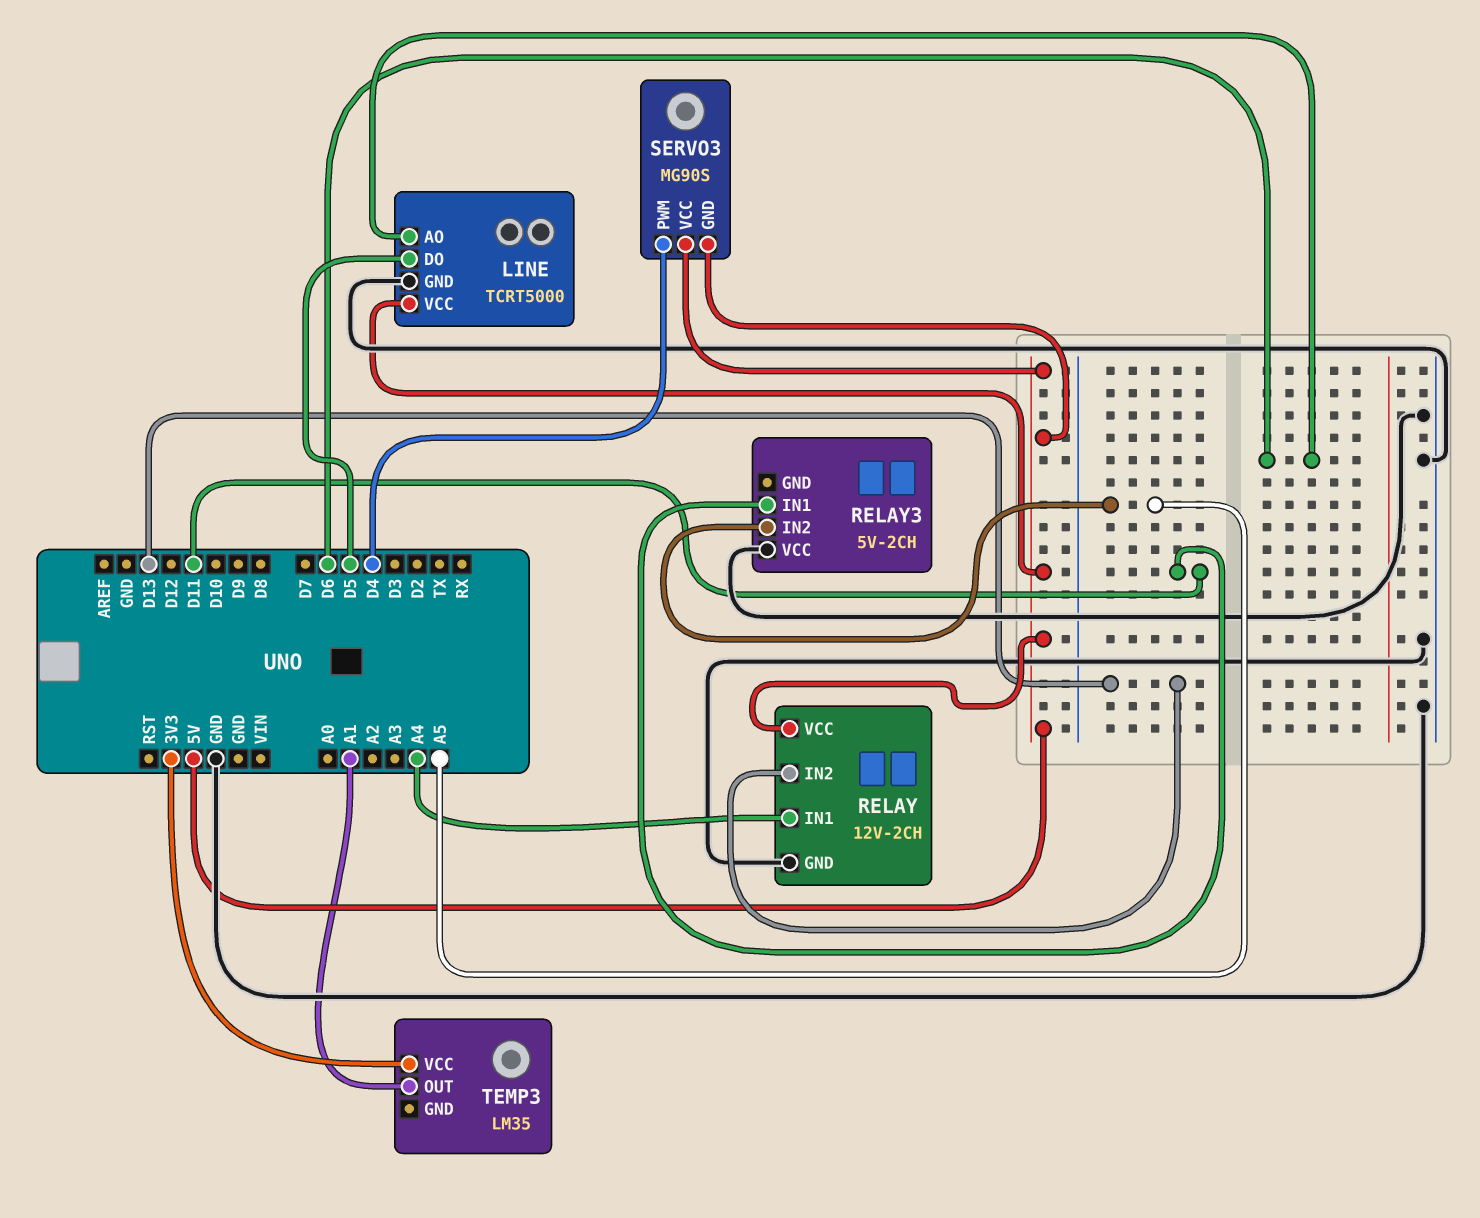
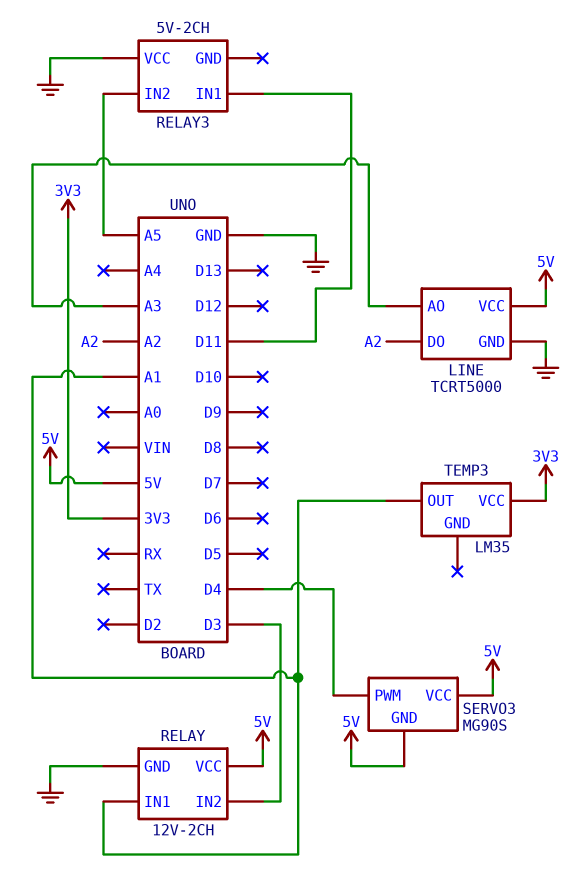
LINE pin AO: D6 -> A3
LINE pin DO: D5 -> A2
RELAY pin IN1: A4 -> A1
RELAY pin IN2: D13 -> D3

